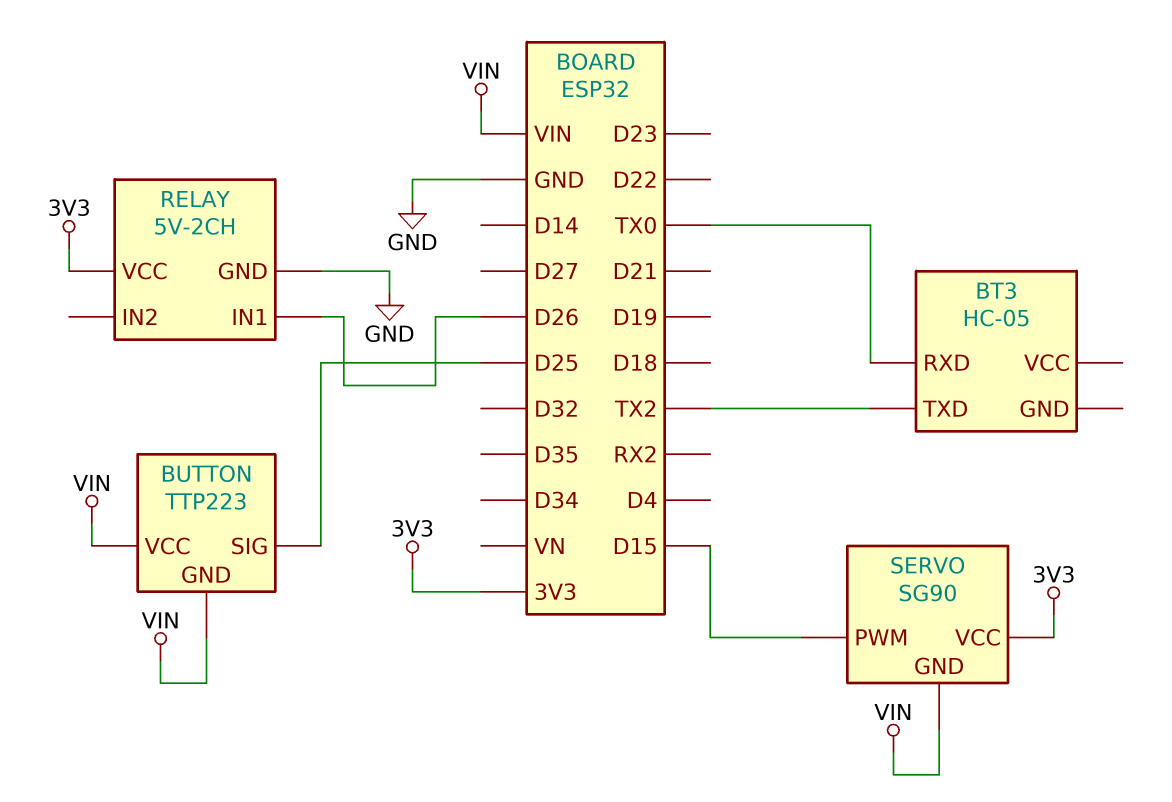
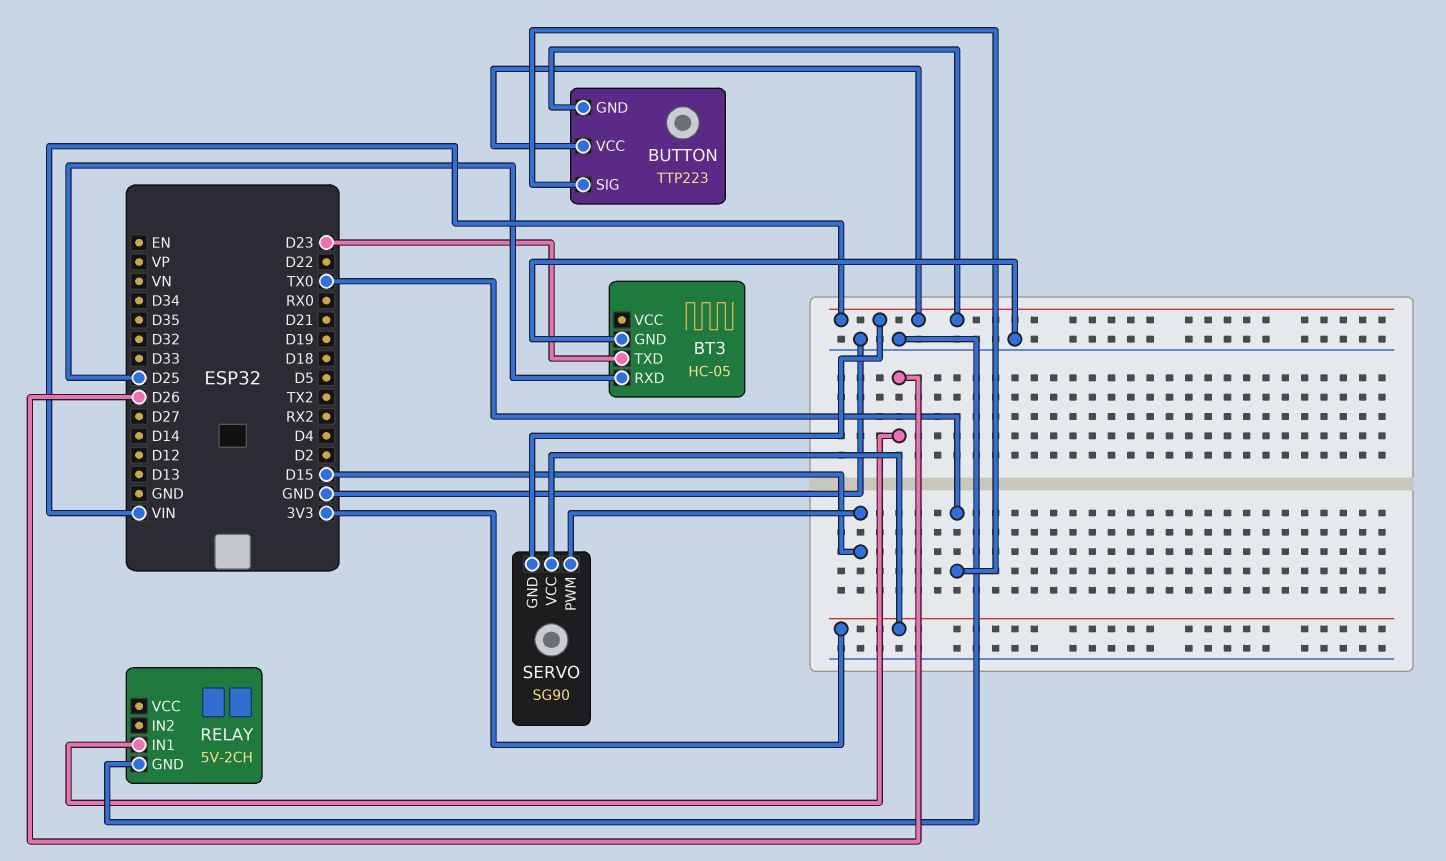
BT3 pin GND: none -> GND
BT3 pin RXD: TX0 -> D25
BT3 pin TXD: TX2 -> D23
BUTTON pin SIG: D25 -> TX0
RELAY pin VCC: 3V3 -> none

